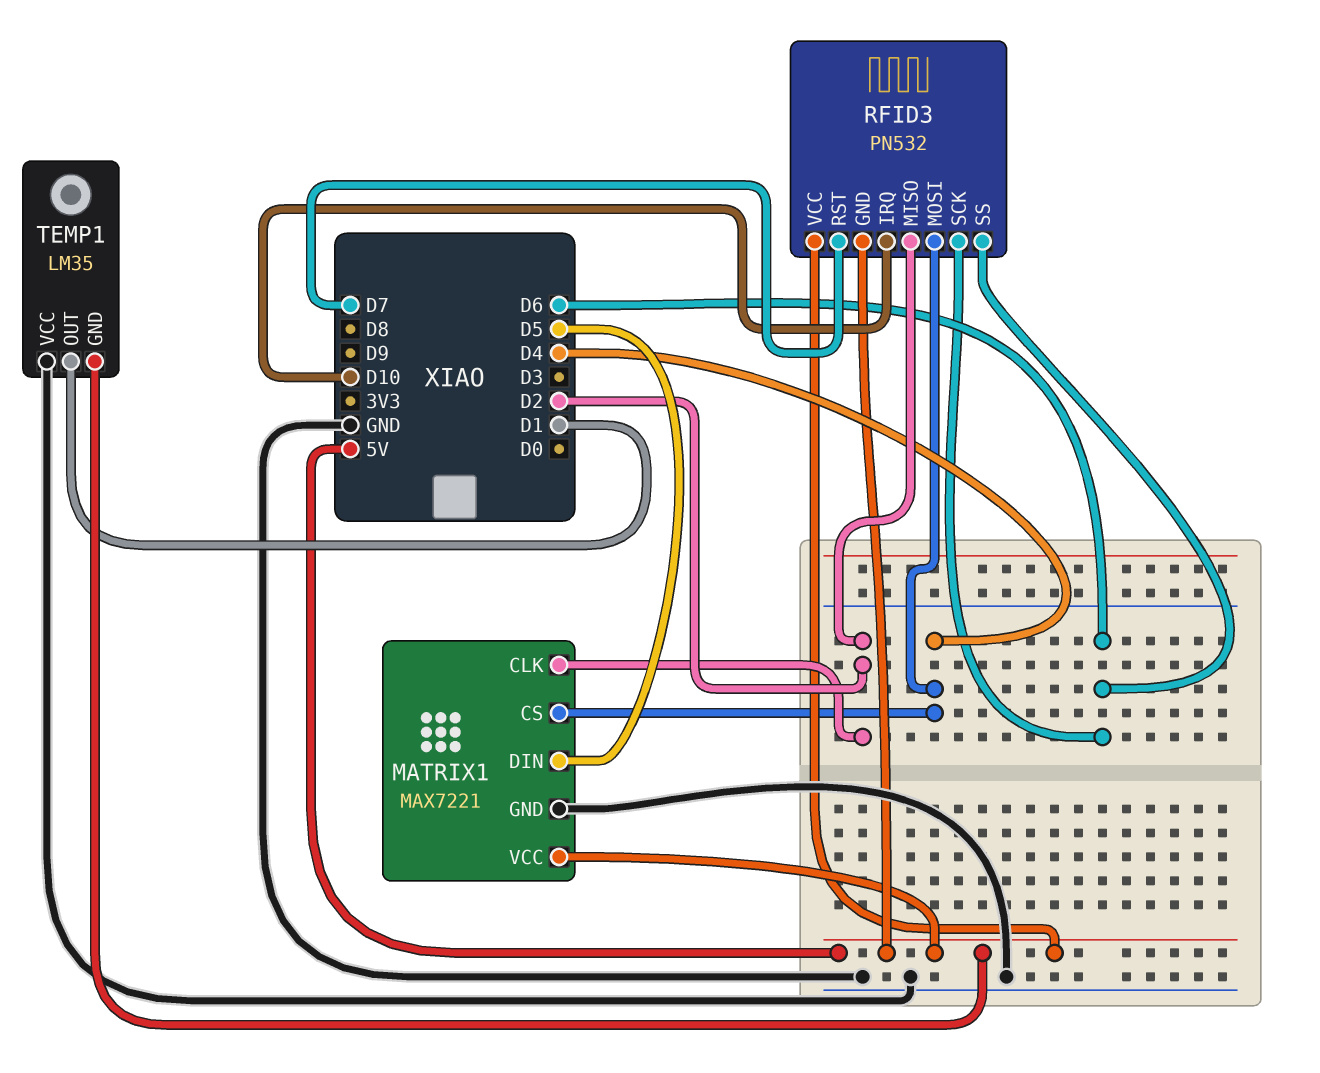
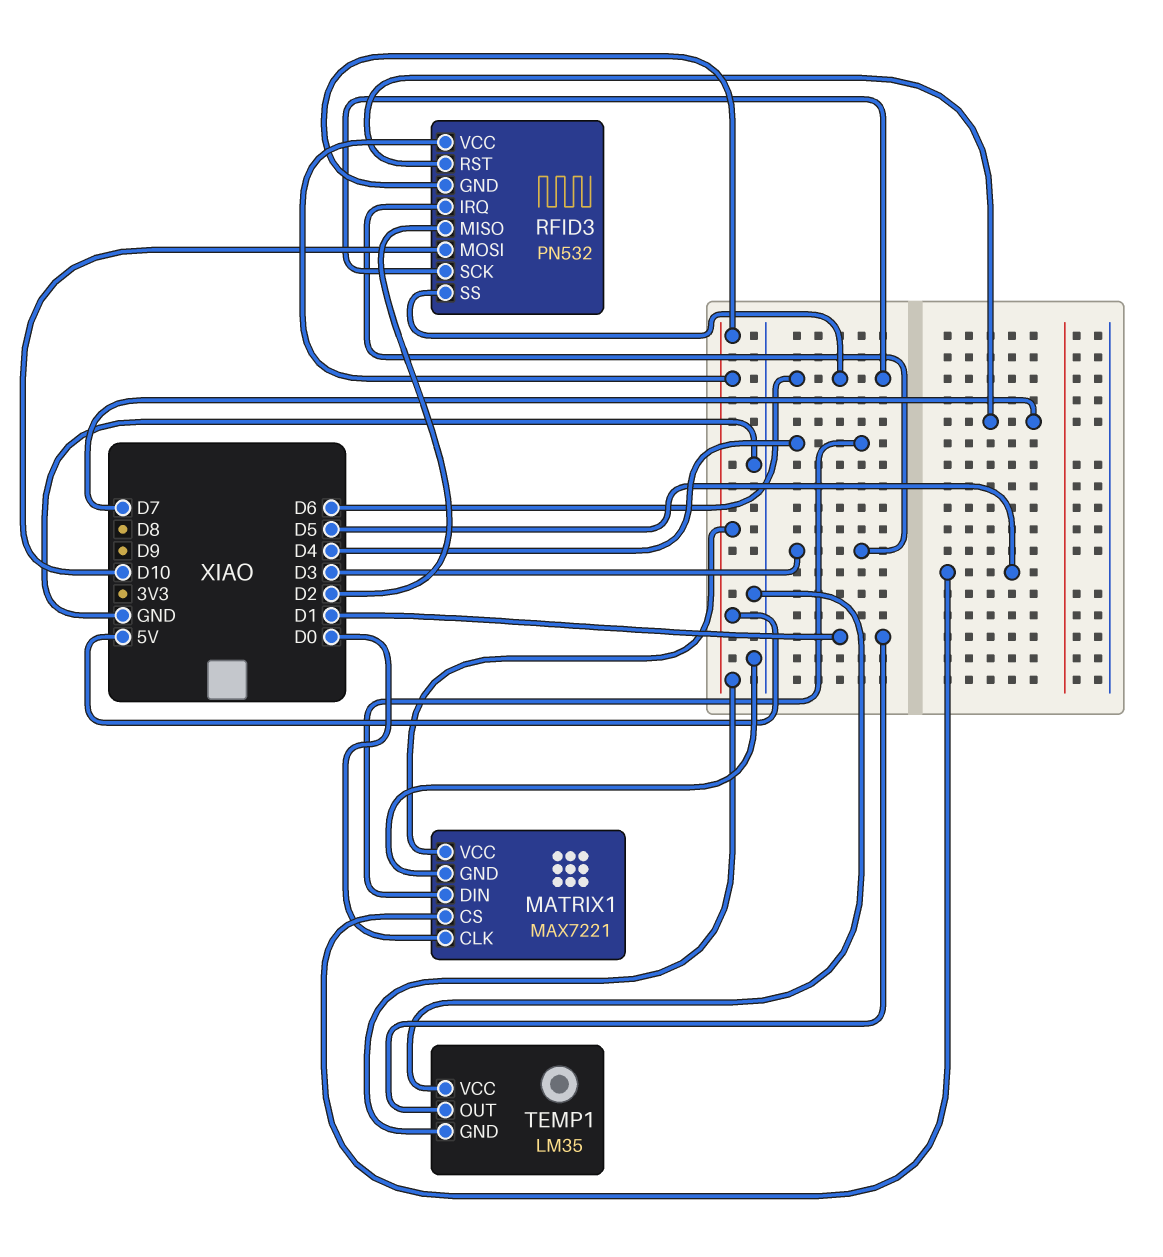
MATRIX1 pin CLK: D2 -> D0
MATRIX1 pin CS: D4 -> D5
MATRIX1 pin DIN: D5 -> D4
RFID3 pin IRQ: D10 -> D3
RFID3 pin MOSI: D4 -> D10

